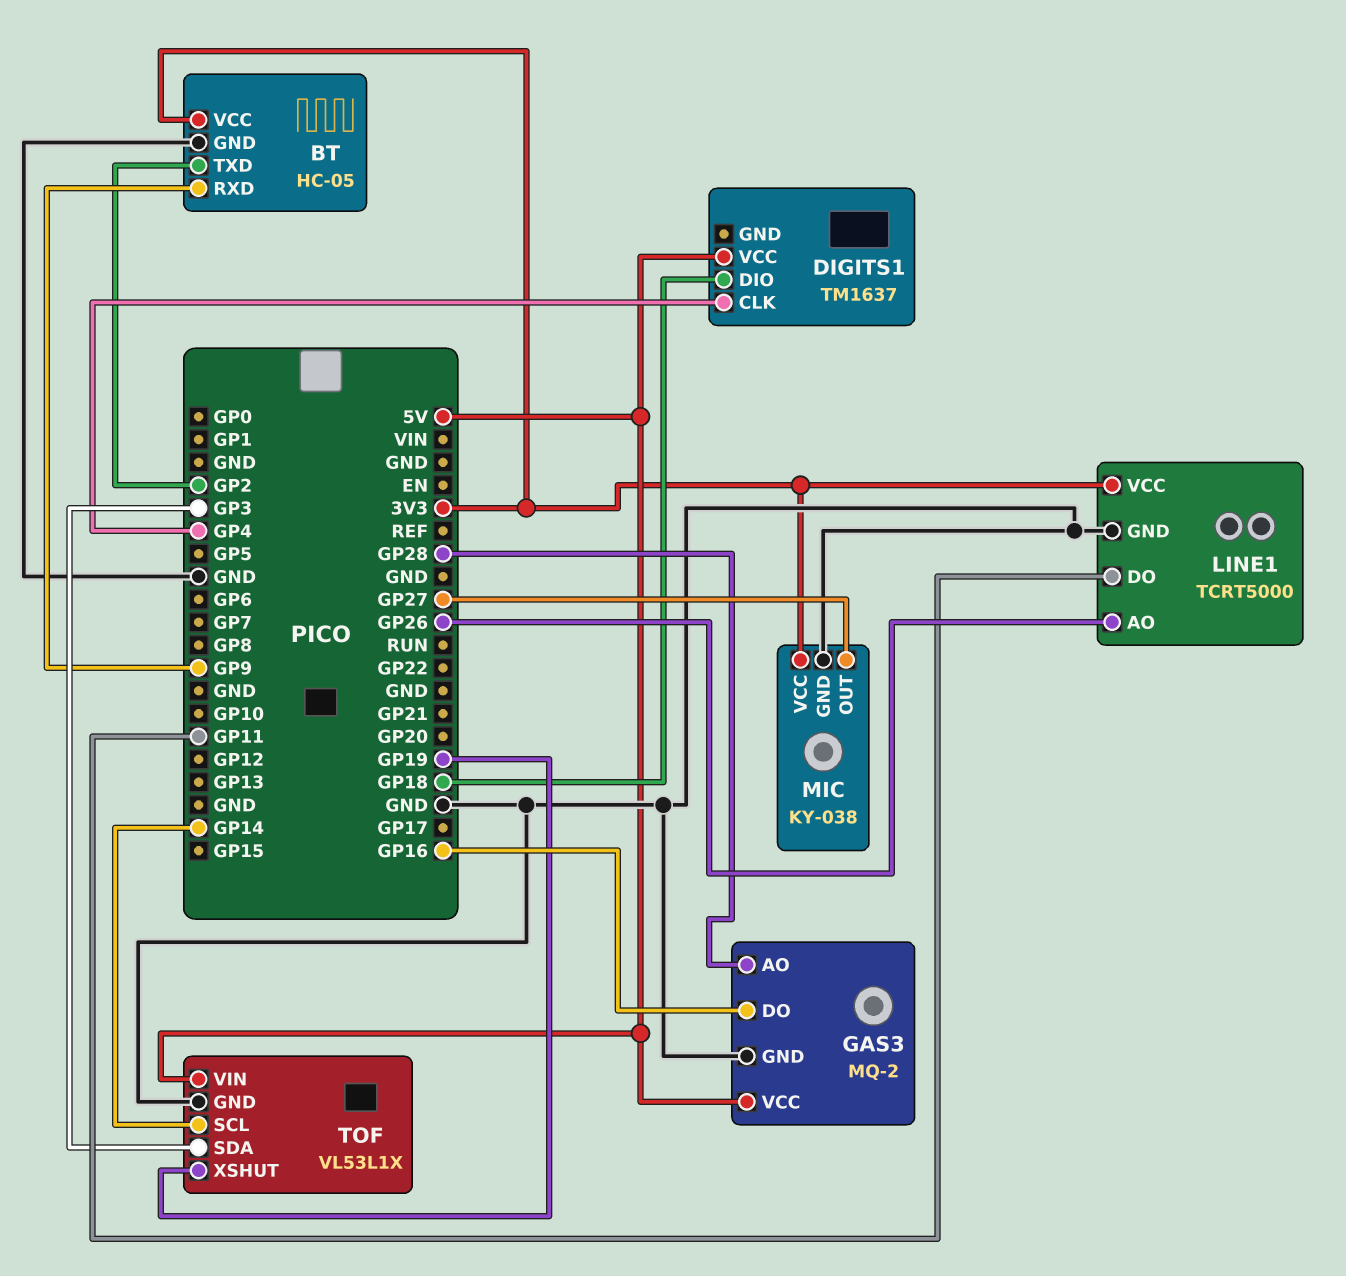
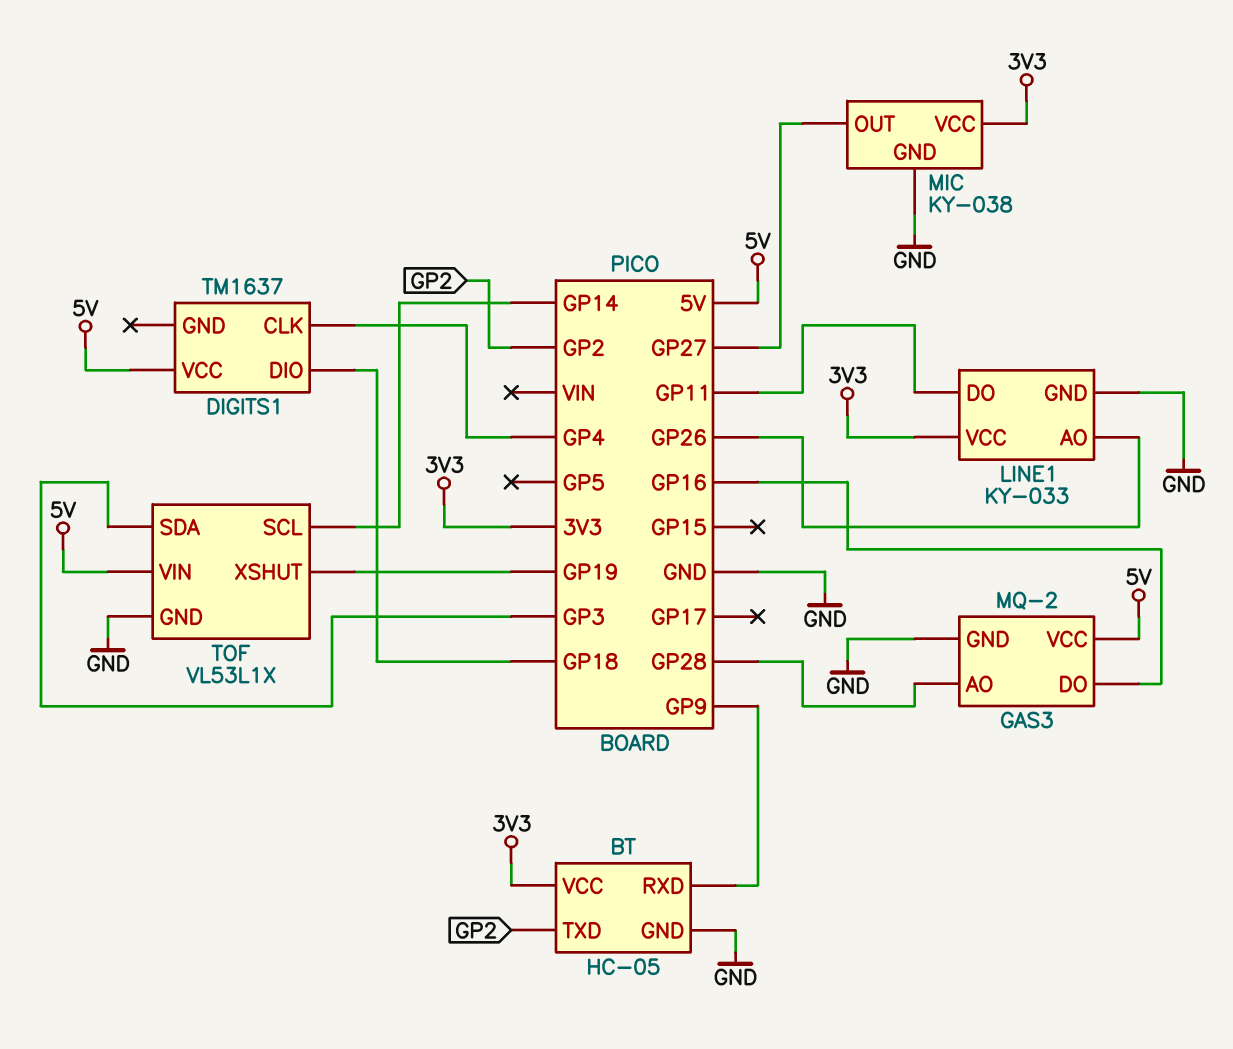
LINE1: TCRT5000 -> KY-033

